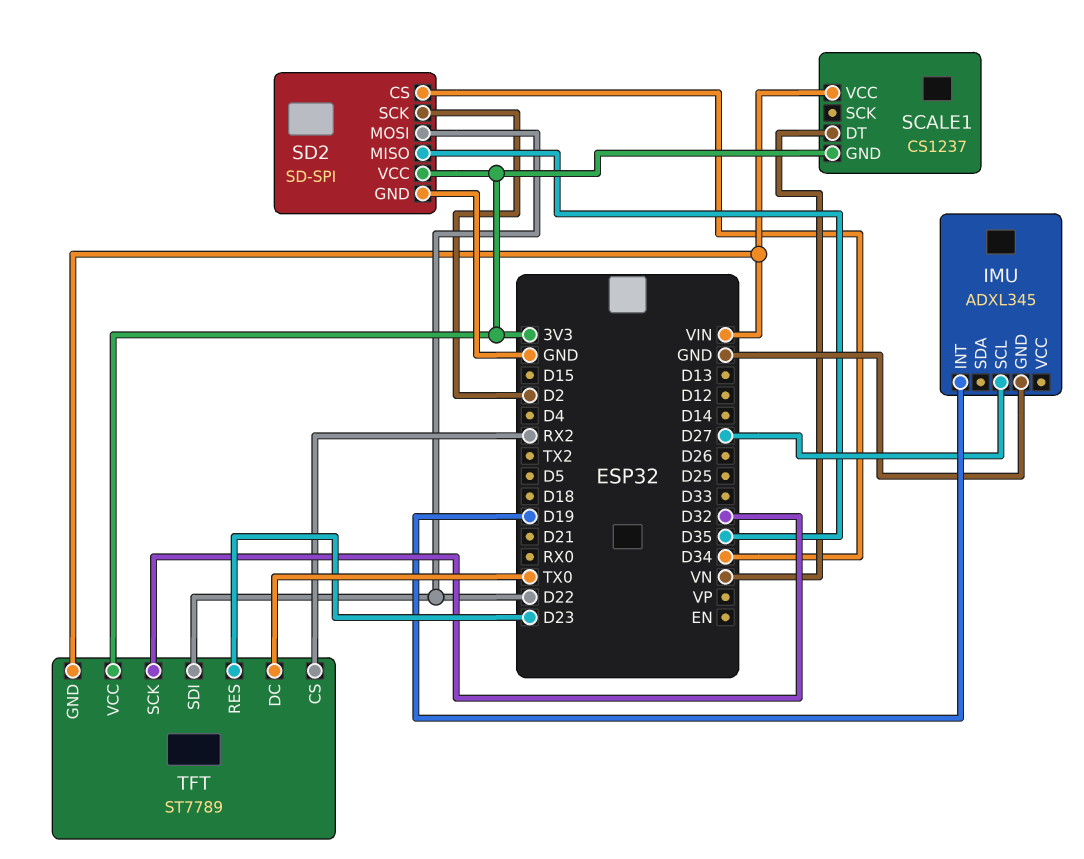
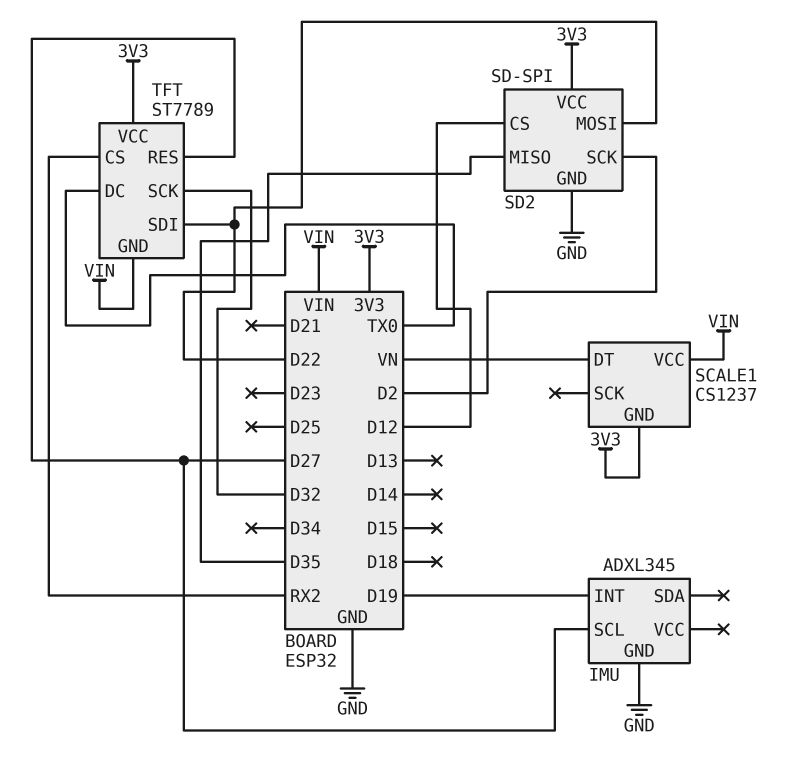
SD2 pin CS: D34 -> D12
TFT pin RES: D23 -> D27

